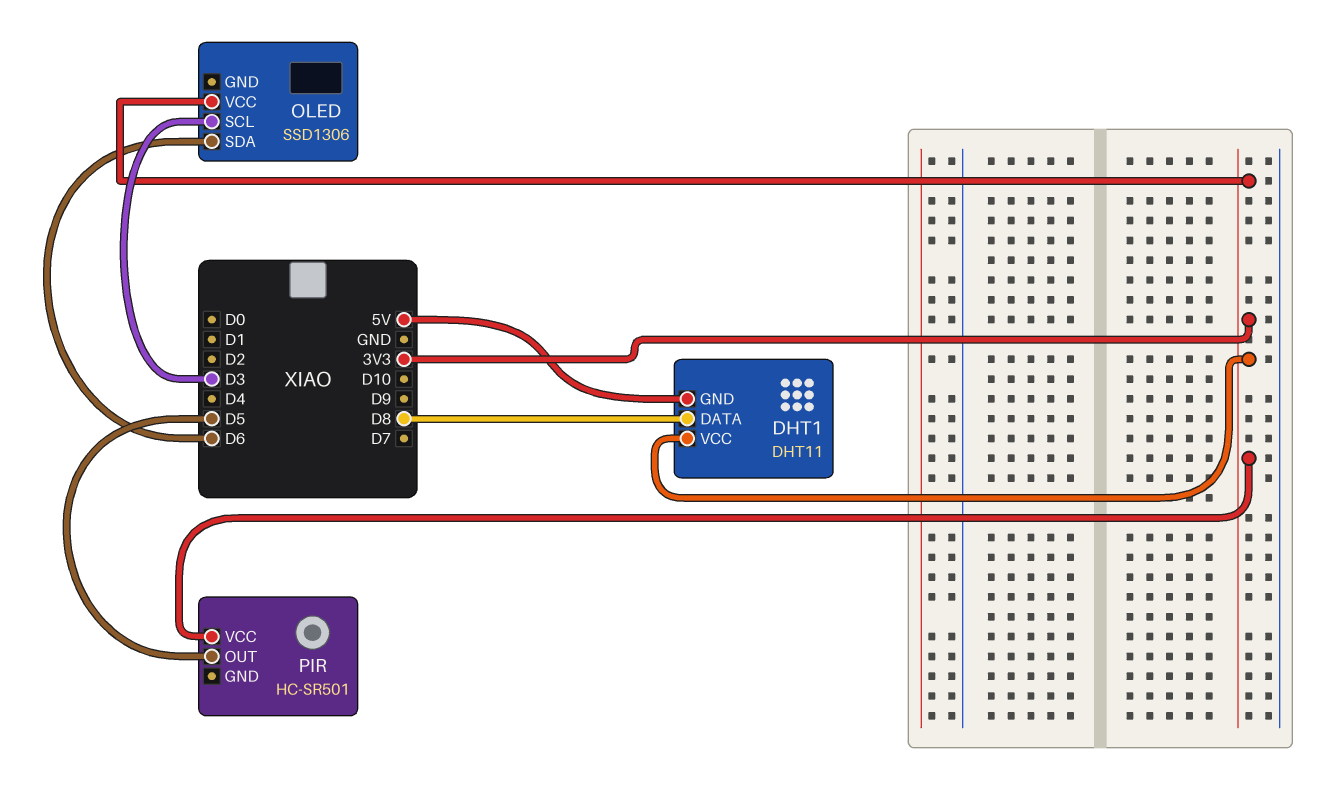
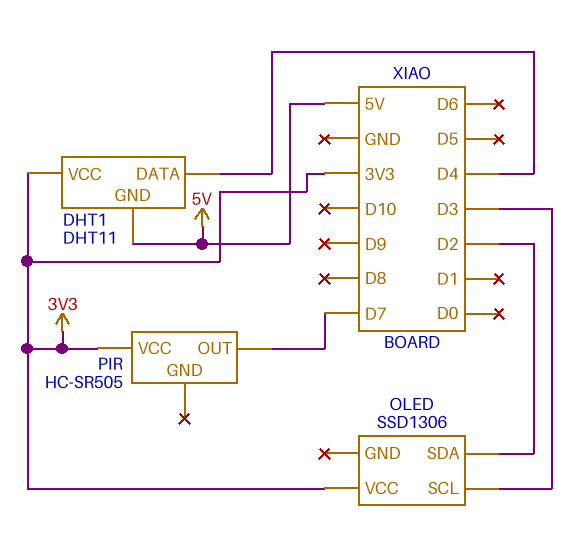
DHT1 pin DATA: D8 -> D4
OLED pin SDA: D6 -> D2
PIR: HC-SR501 -> HC-SR505
PIR pin OUT: D5 -> D7

